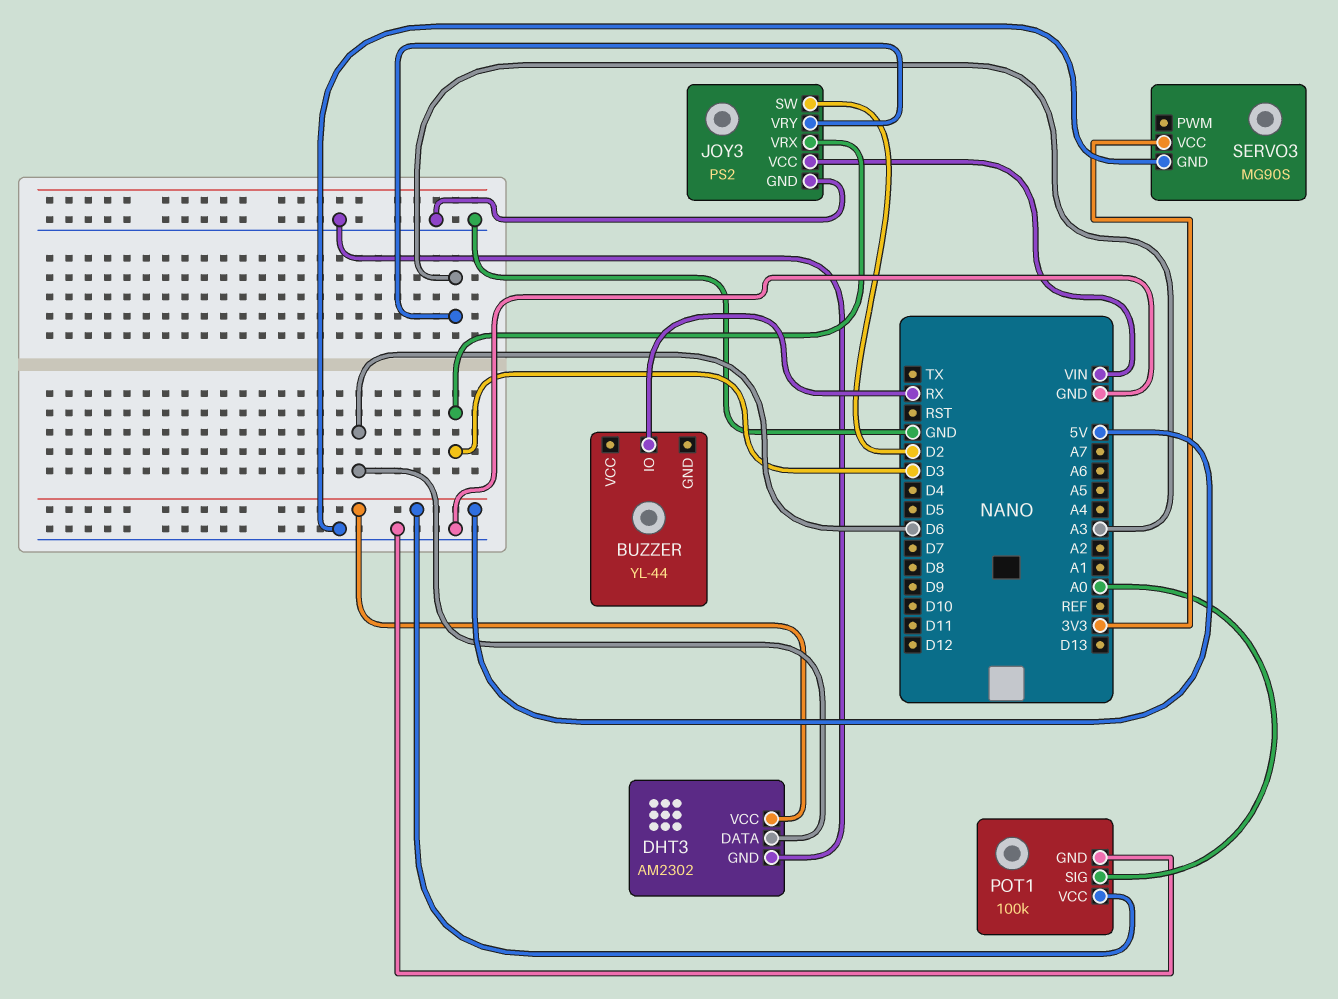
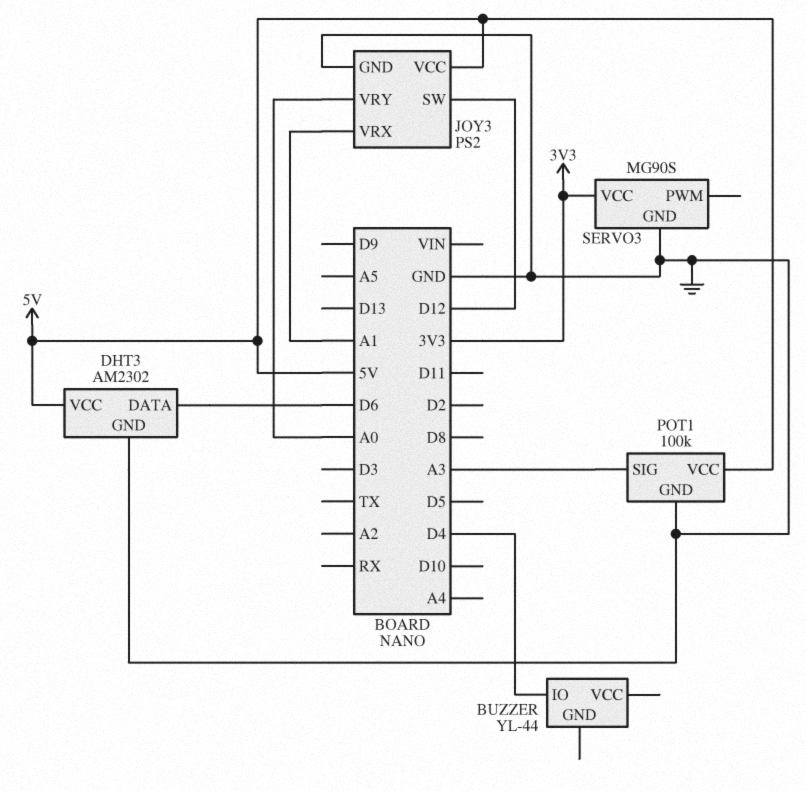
BUZZER pin IO: RX -> D4
JOY3 pin SW: D2 -> D12
JOY3 pin VCC: VIN -> 5V
JOY3 pin VRX: D3 -> A1
JOY3 pin VRY: A3 -> A0
POT1 pin SIG: A0 -> A3

